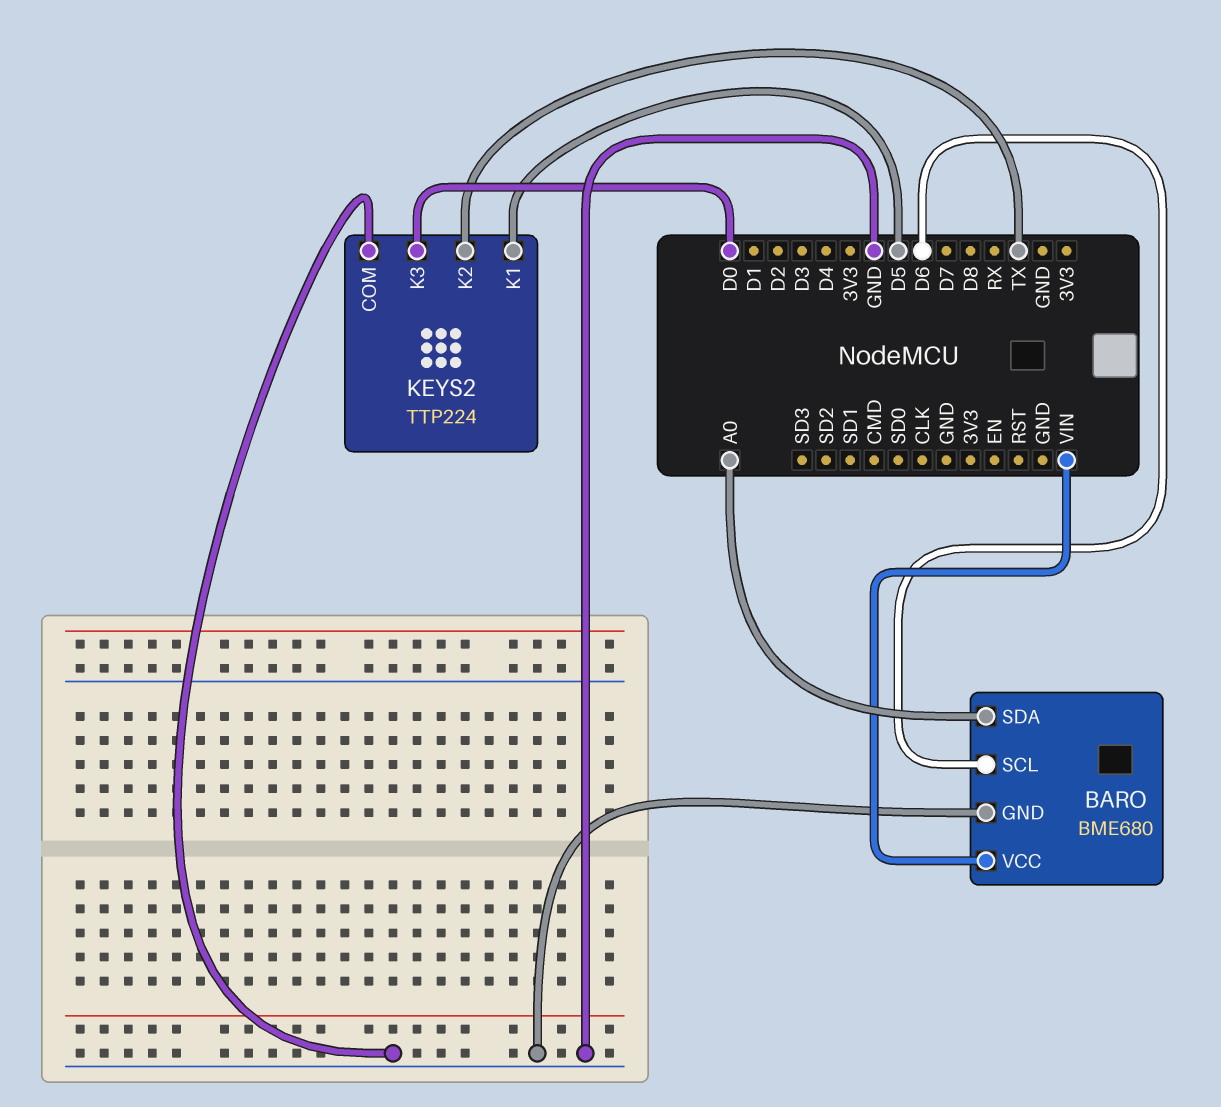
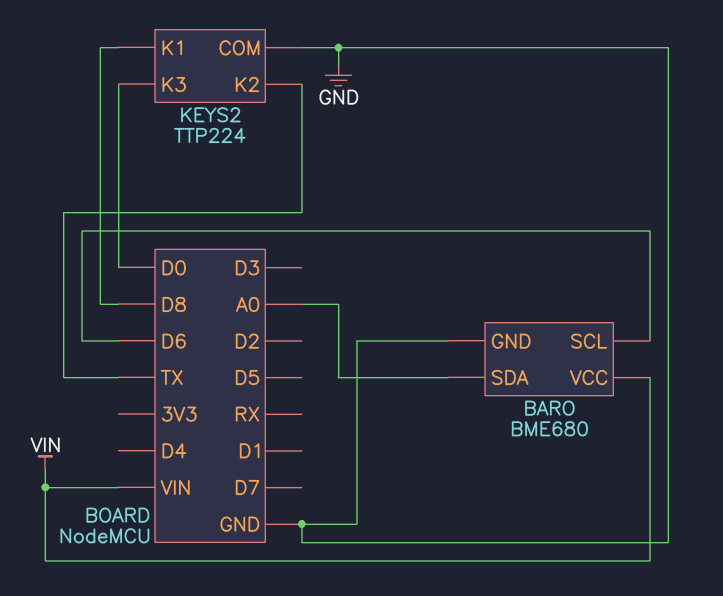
KEYS2 pin K1: D5 -> D8

